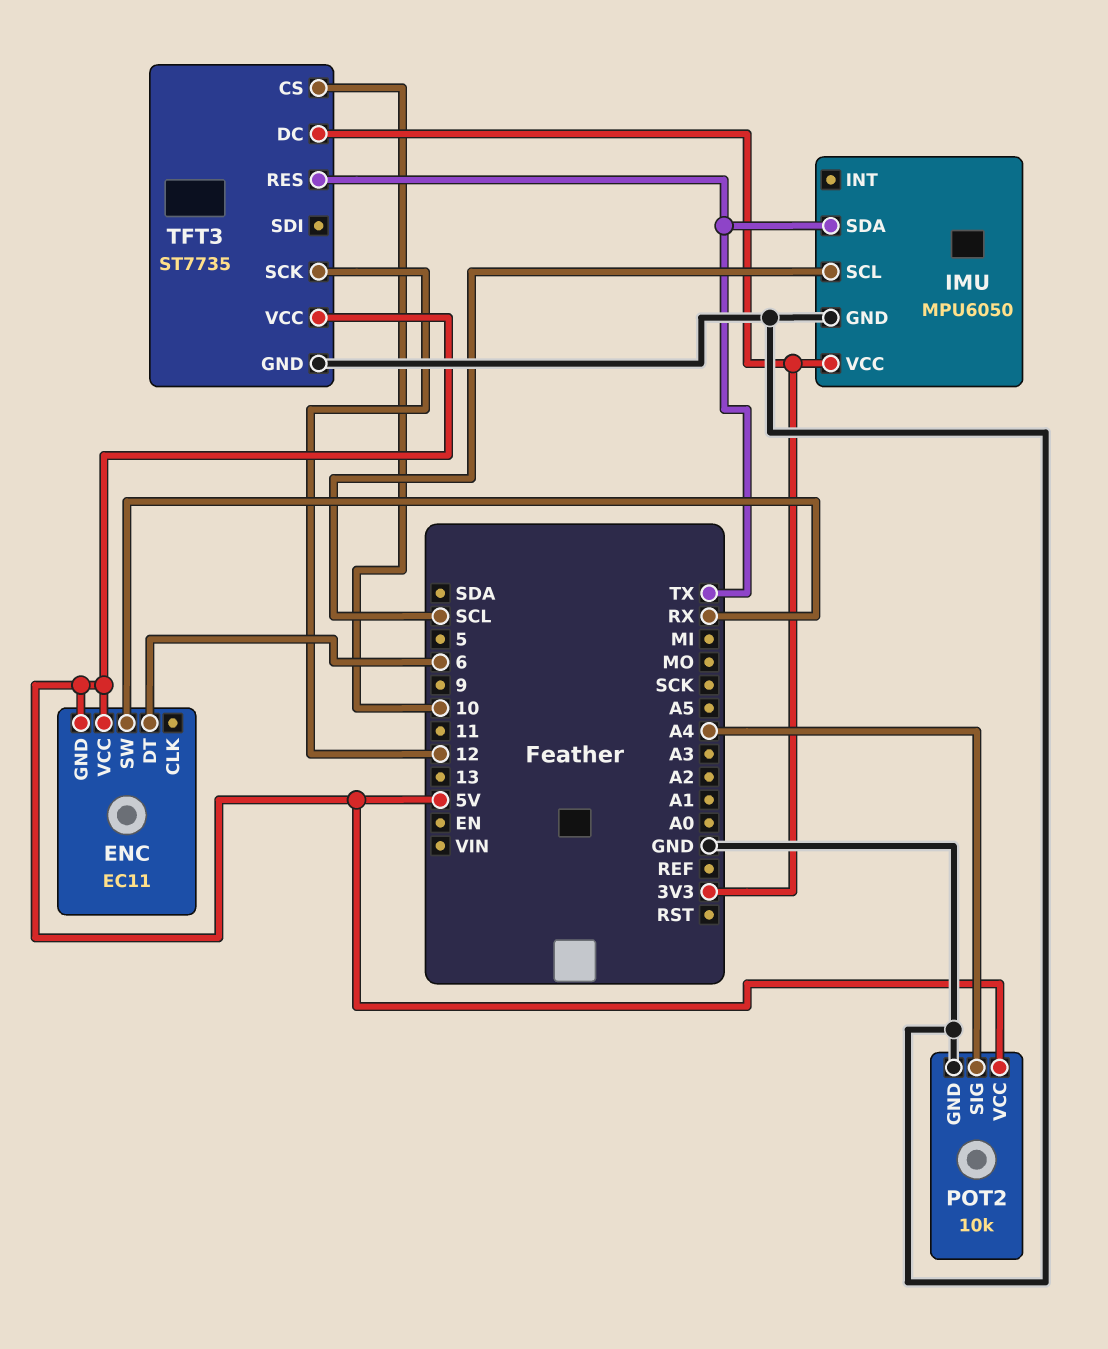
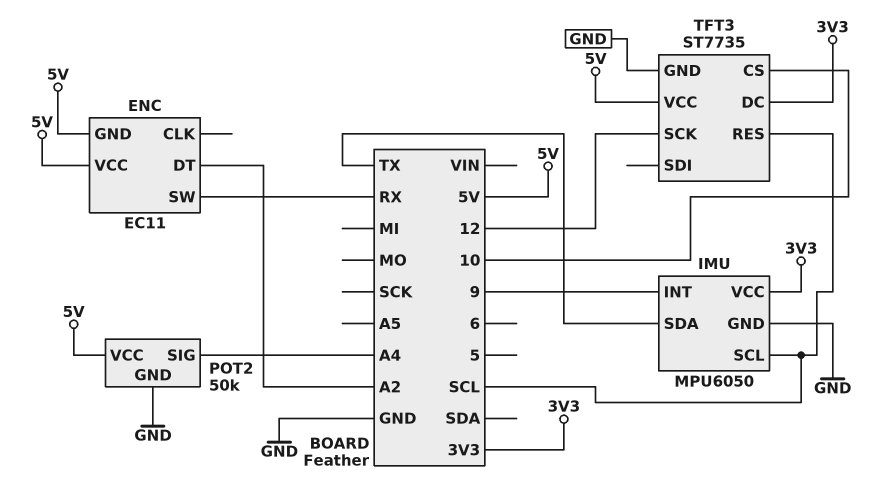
ENC pin DT: 6 -> A2
IMU pin INT: none -> 9
POT2: 10k -> 50k
TFT3 pin RES: TX -> SCL

